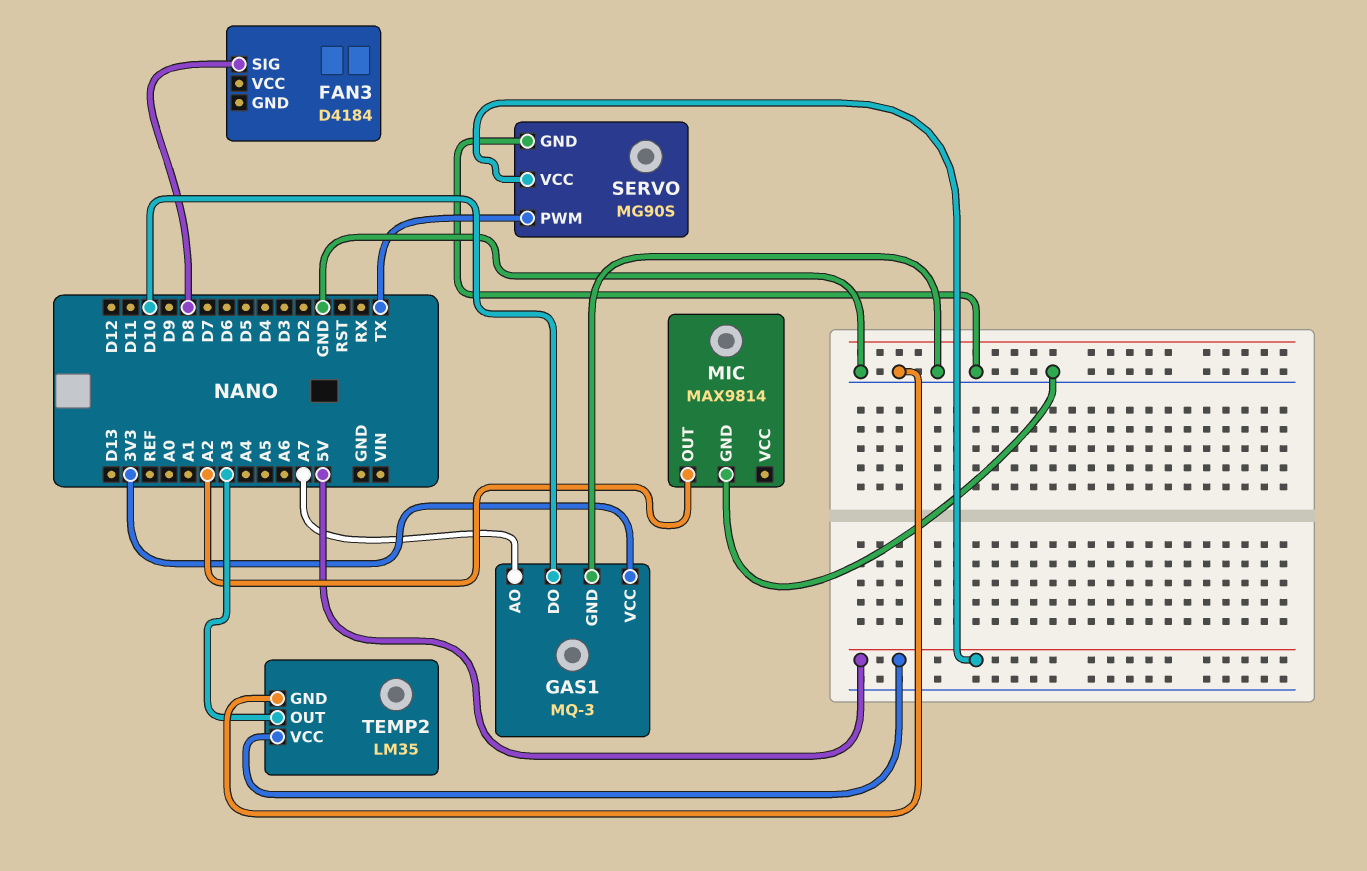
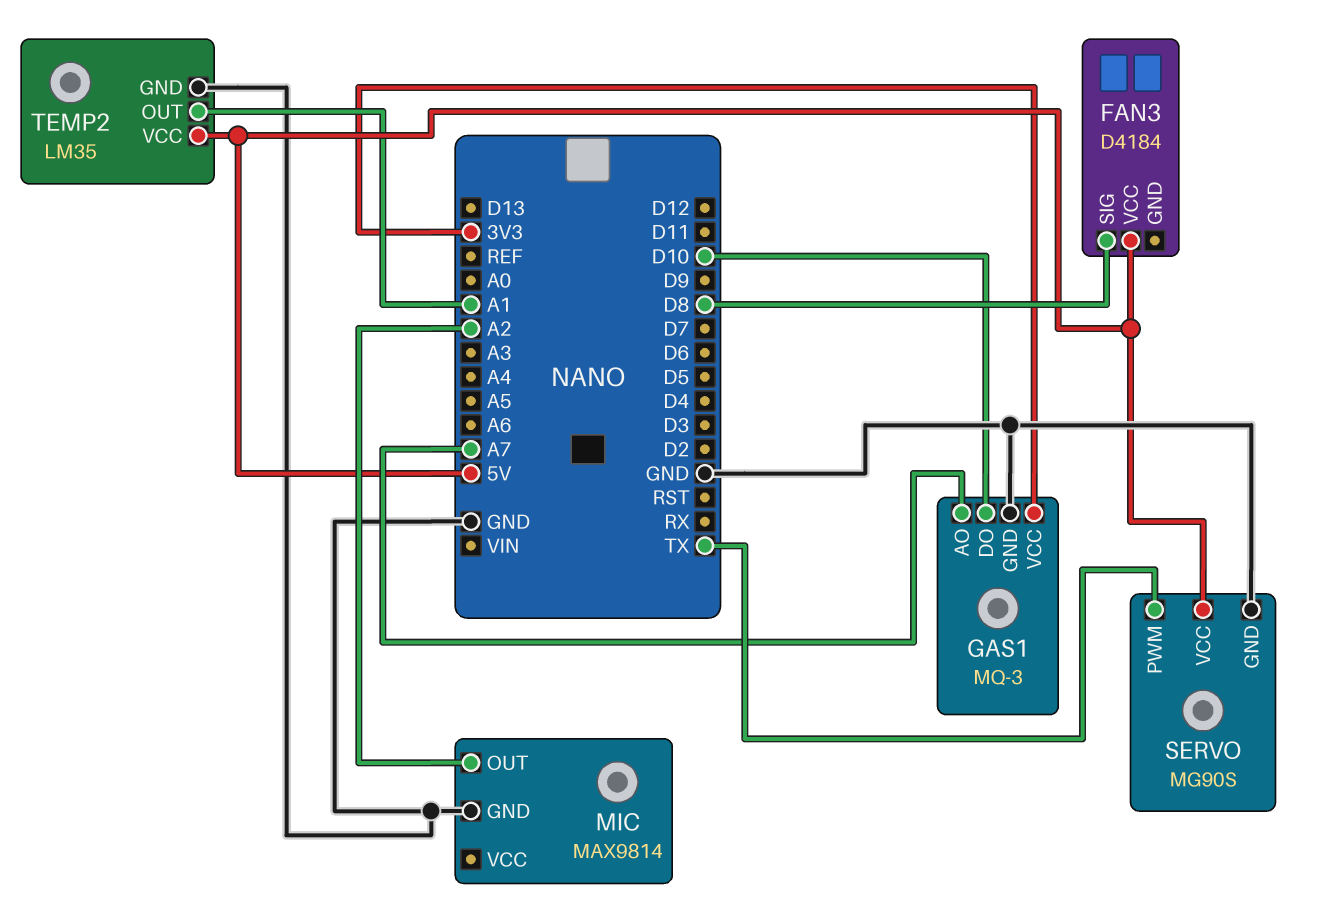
FAN3 pin VCC: none -> 5V
TEMP2 pin OUT: A3 -> A1

